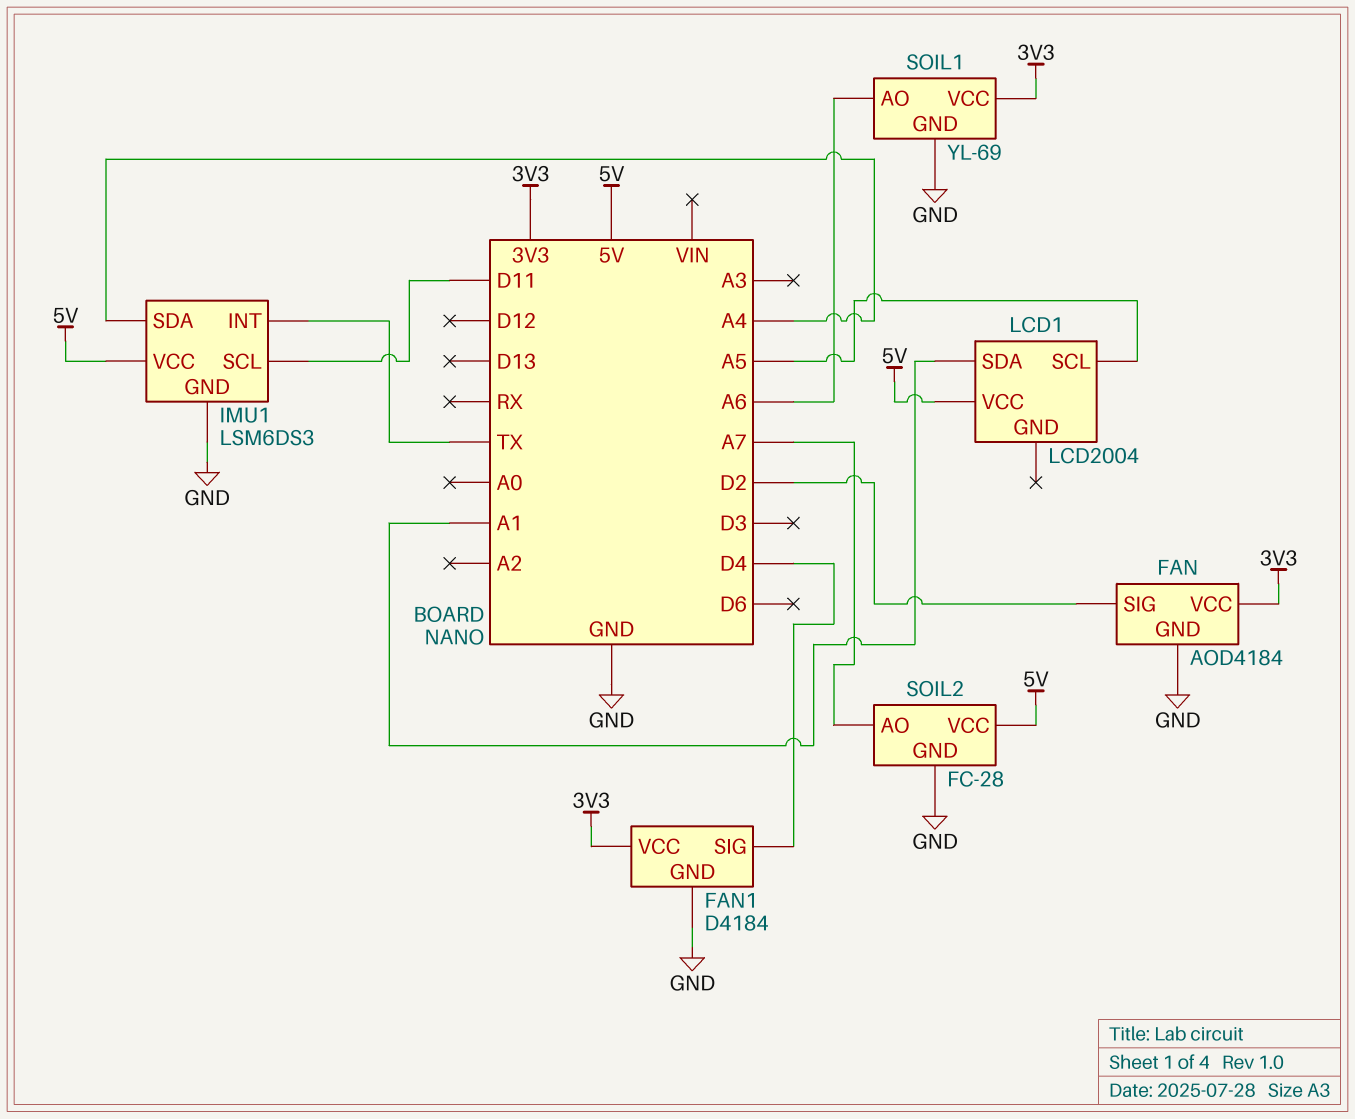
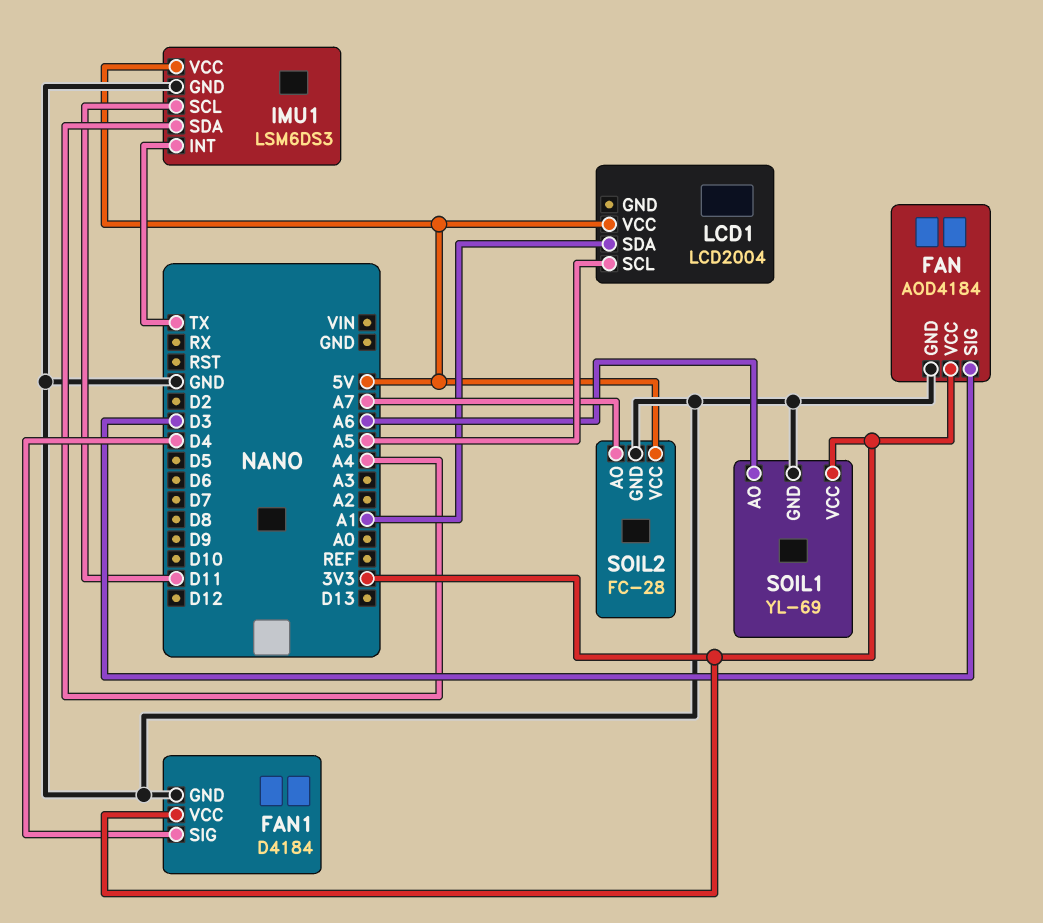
FAN pin SIG: D2 -> D3

